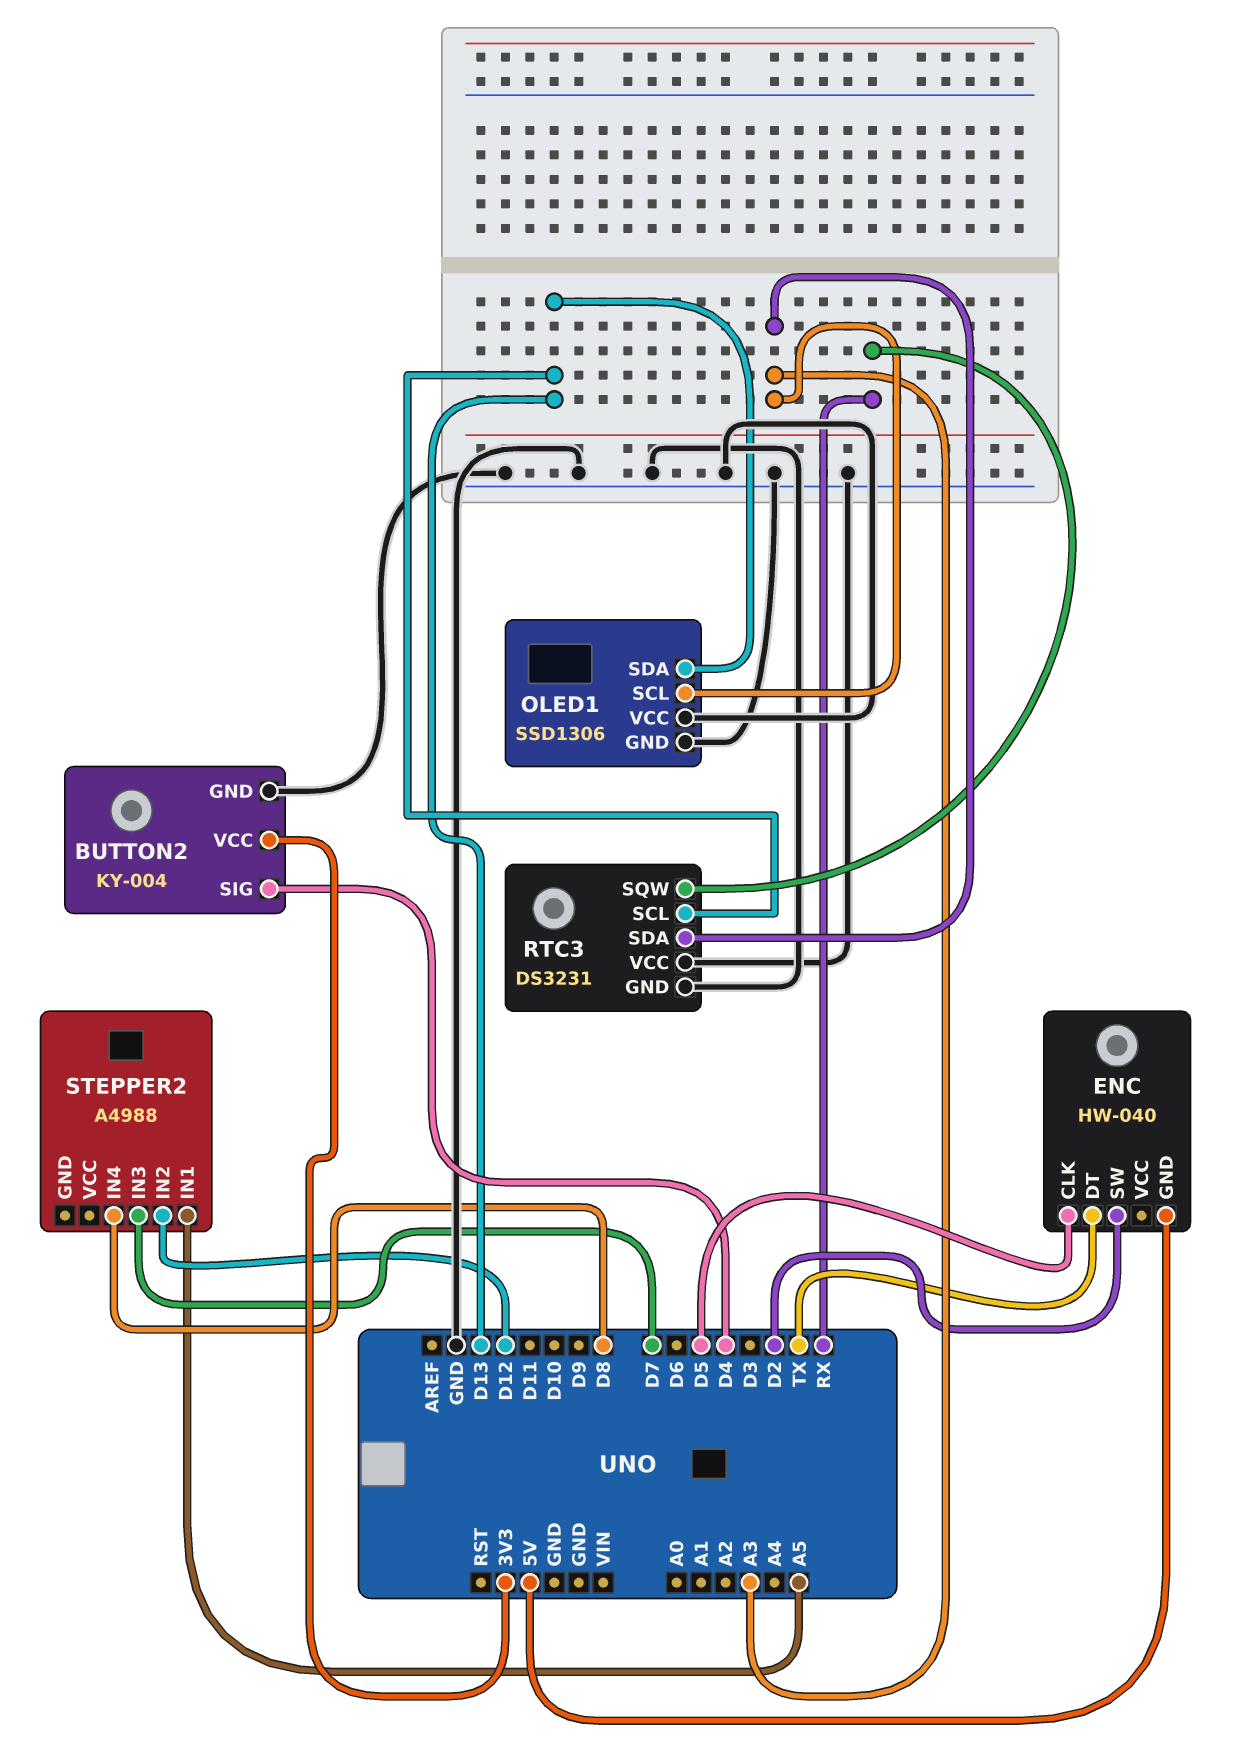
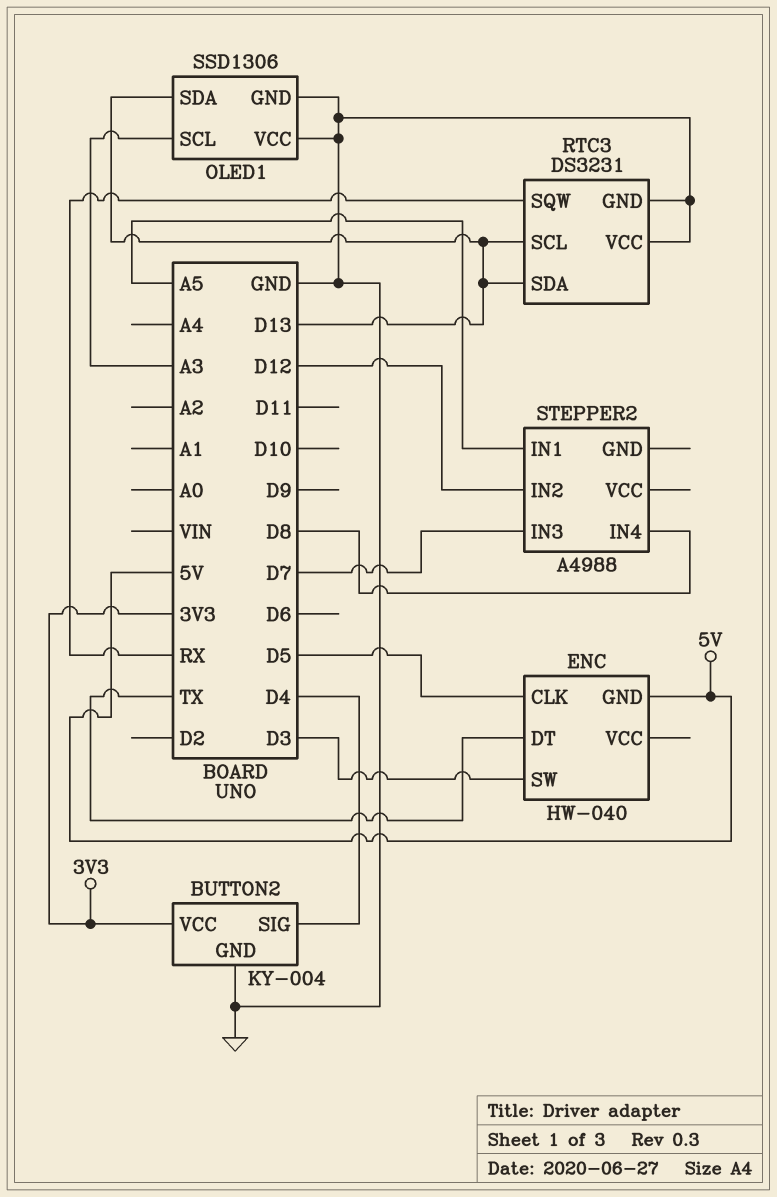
ENC pin SW: D2 -> D3
RTC3 pin SDA: A3 -> D13

